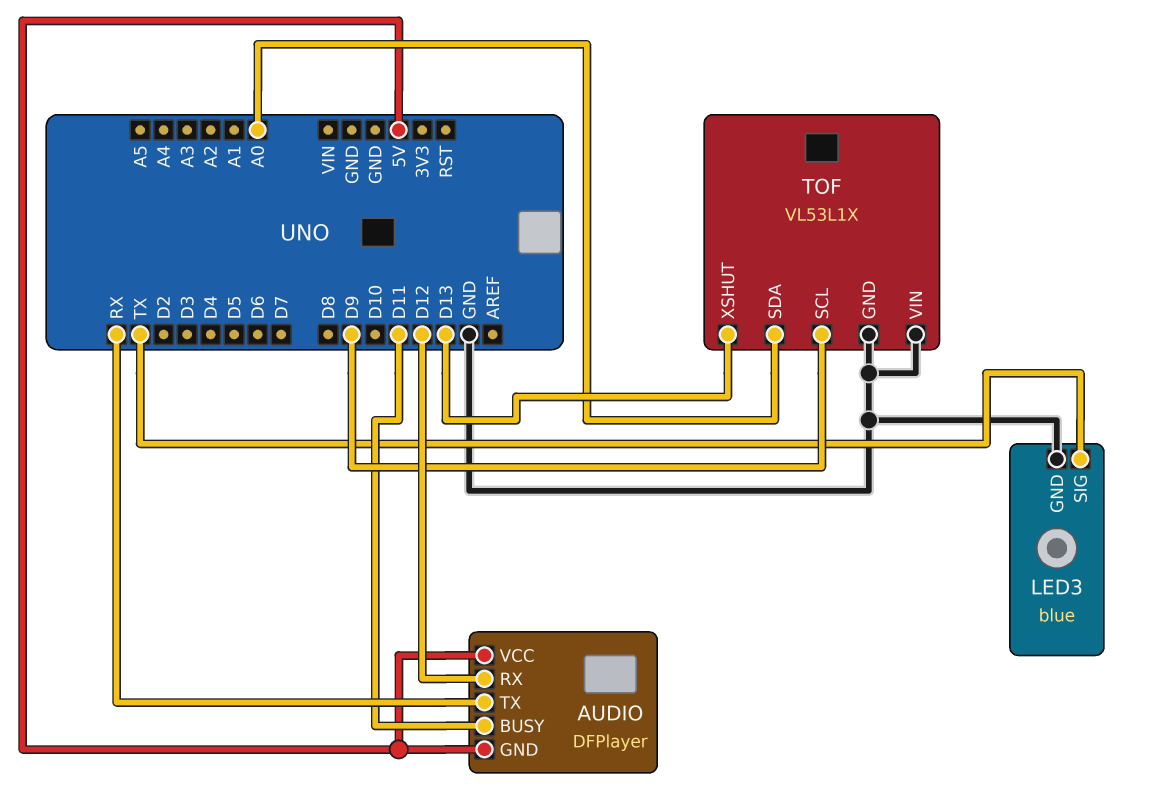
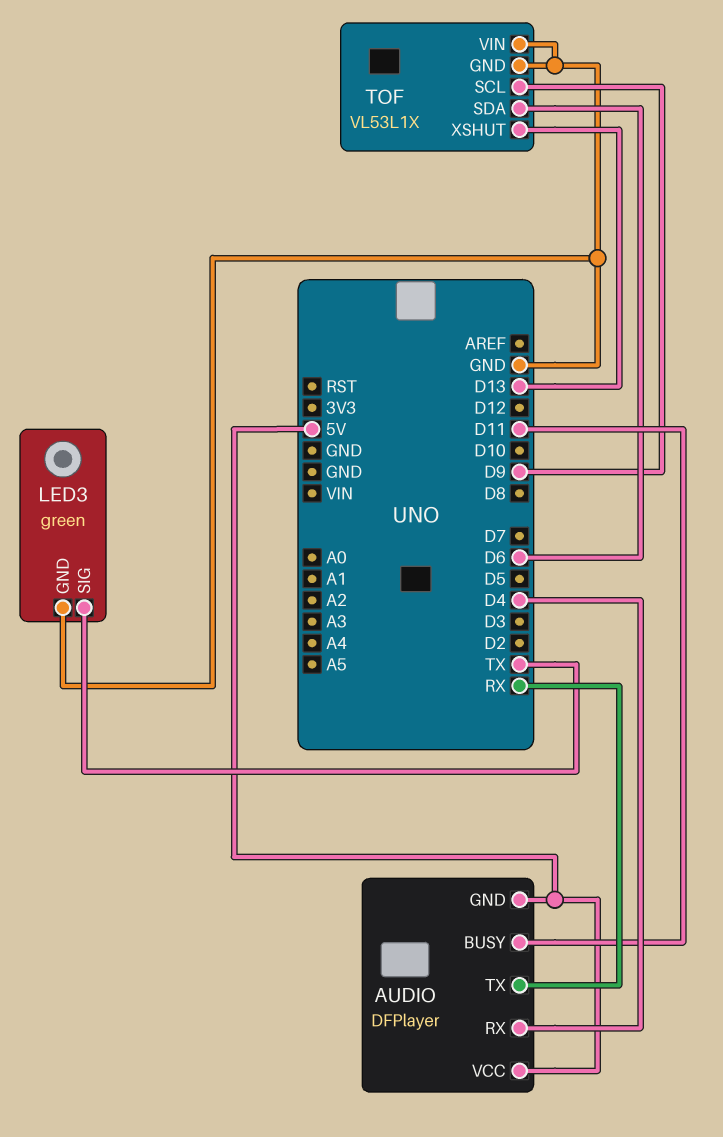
AUDIO pin RX: D12 -> D4
LED3: blue -> green
TOF pin SDA: A0 -> D6

